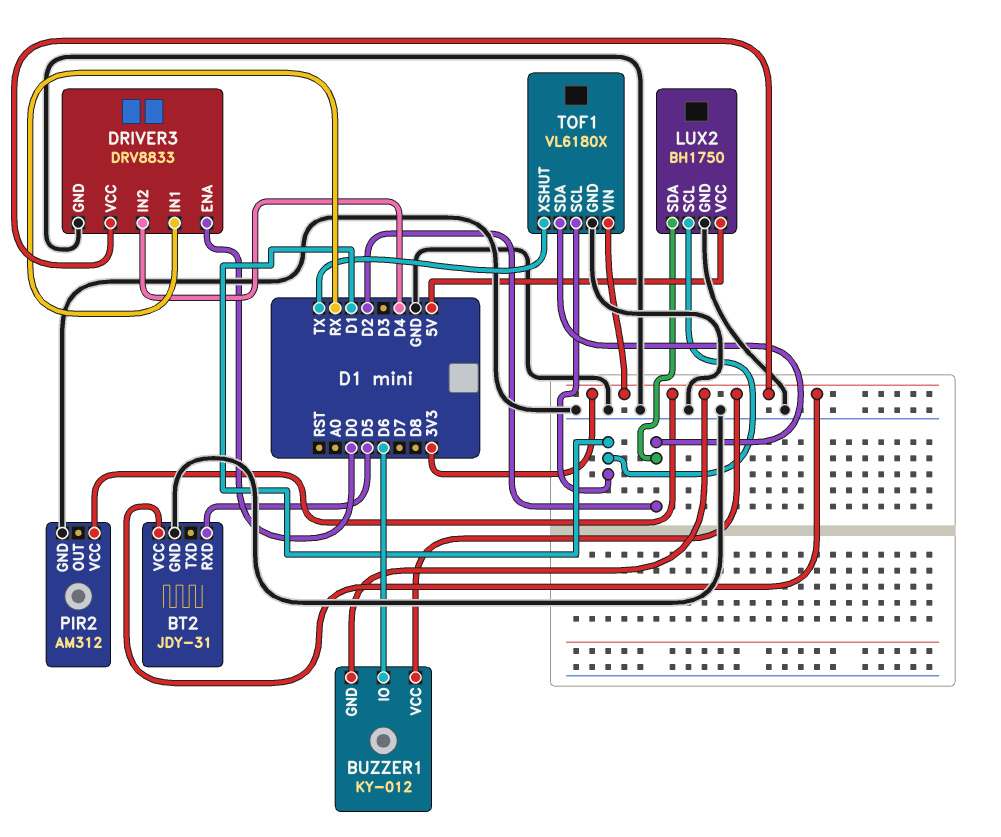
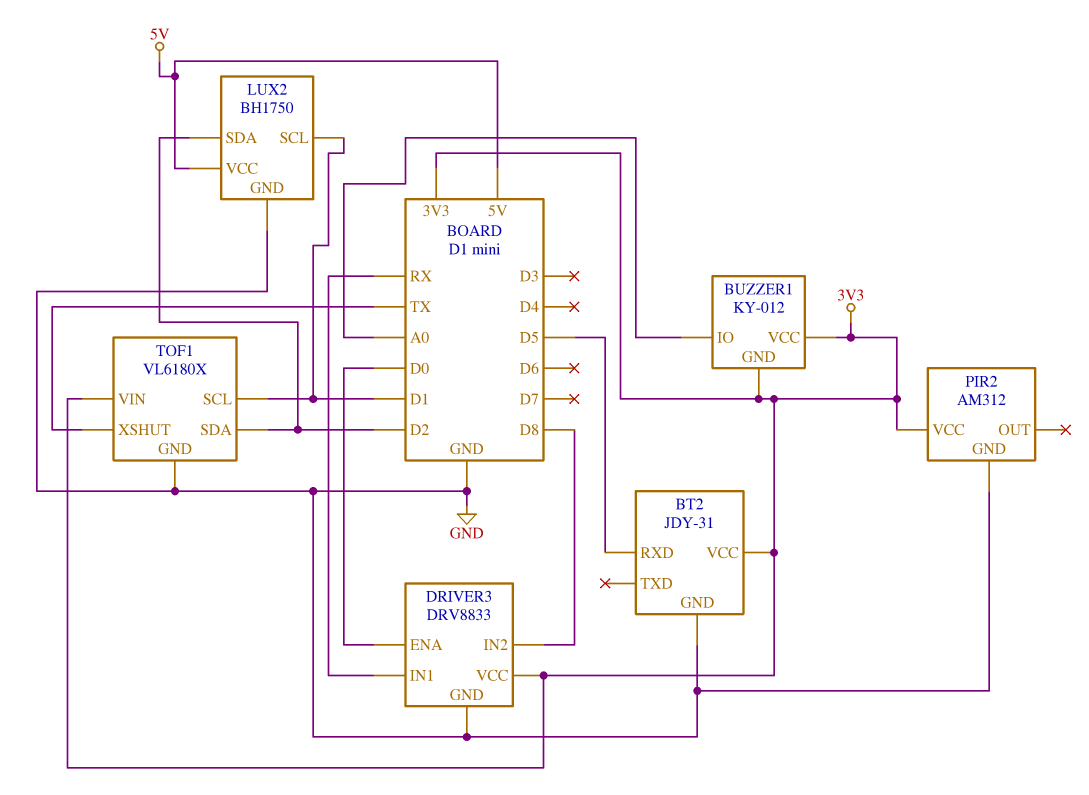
BUZZER1 pin IO: D6 -> A0
DRIVER3 pin IN2: D4 -> D8

